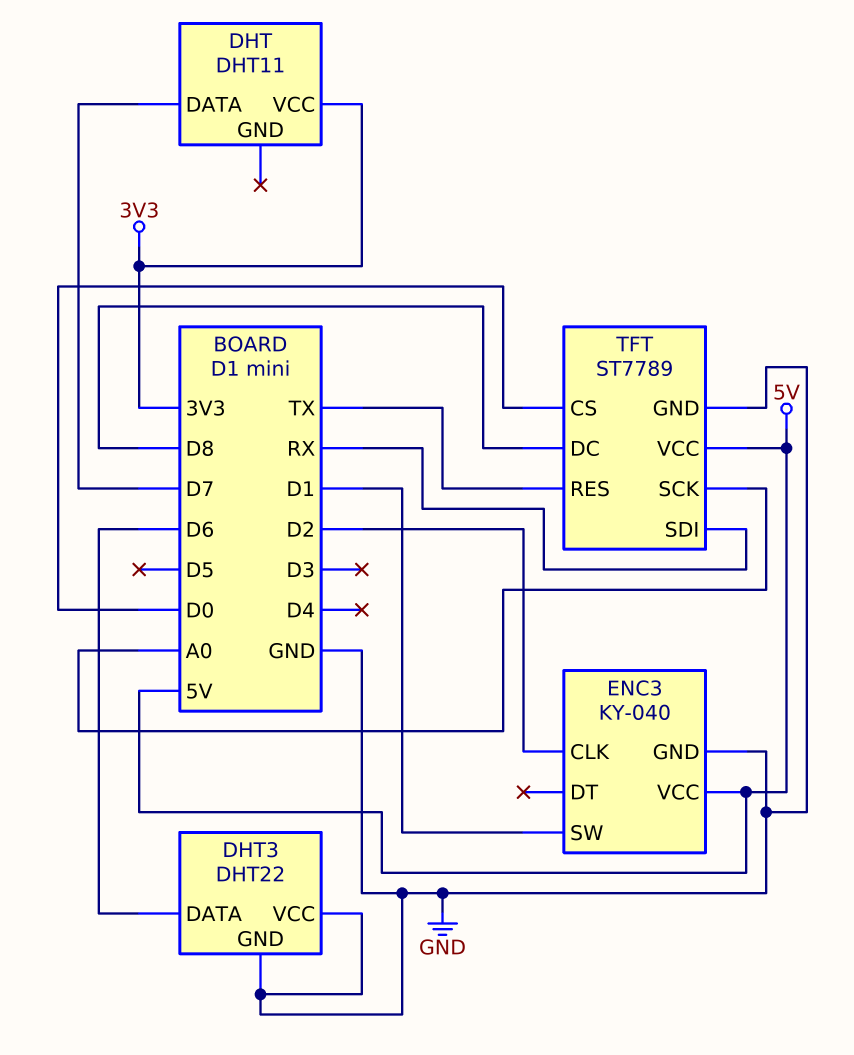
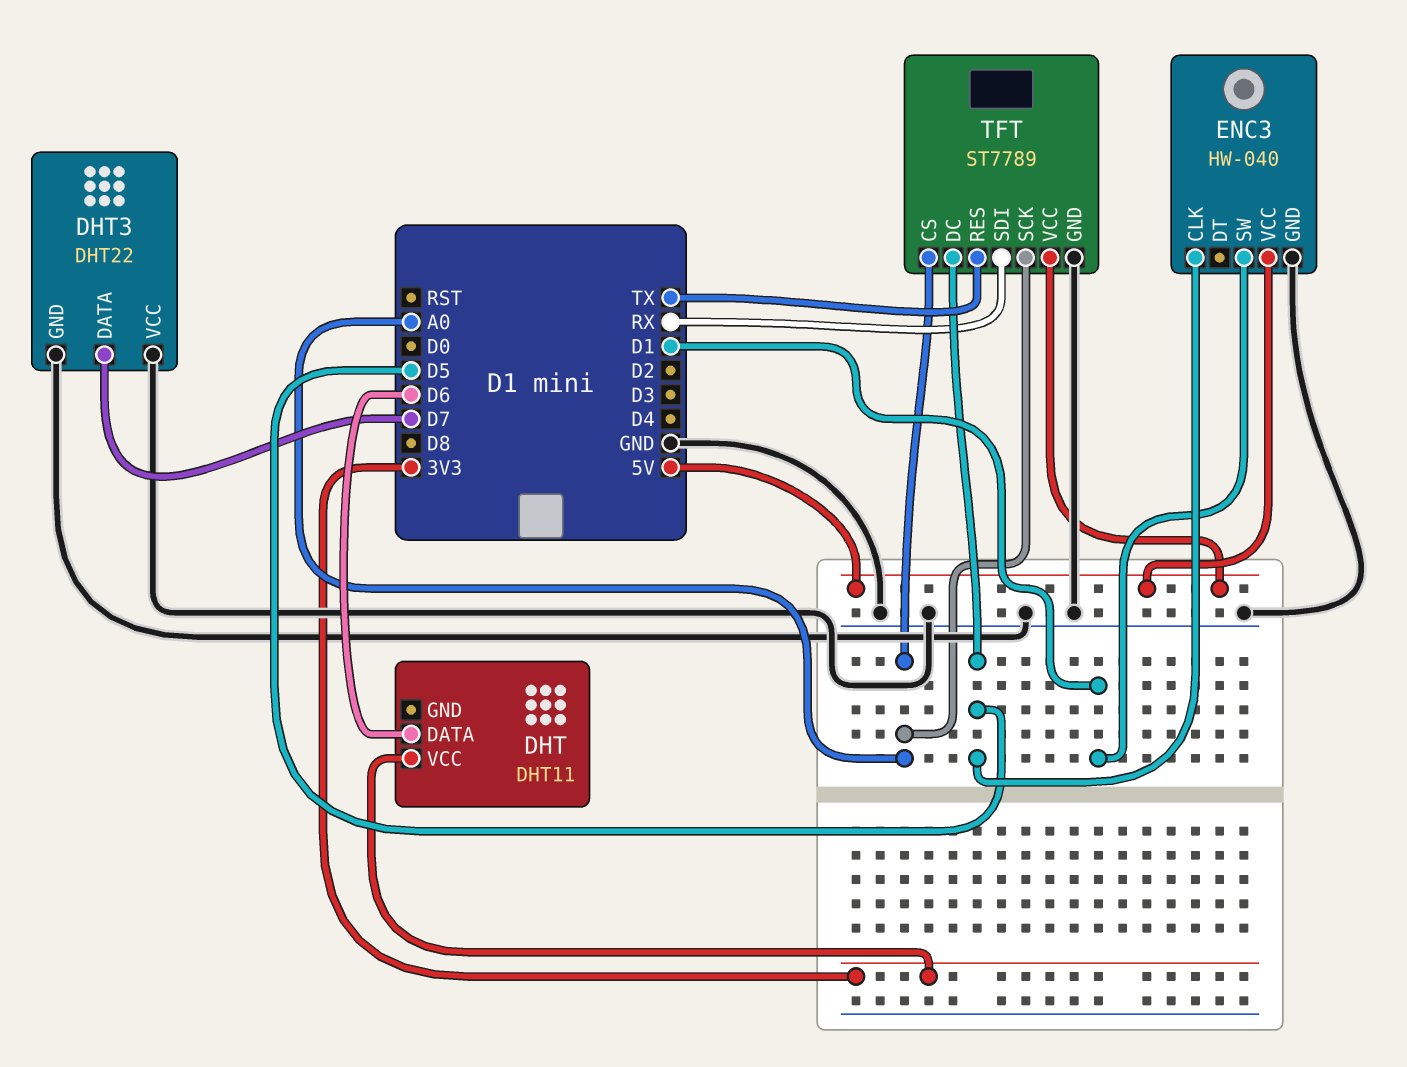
DHT pin DATA: D7 -> D6
DHT3 pin DATA: D6 -> D7
ENC3: KY-040 -> HW-040
ENC3 pin CLK: D2 -> D5
TFT pin CS: D0 -> A0
TFT pin DC: D8 -> D5

